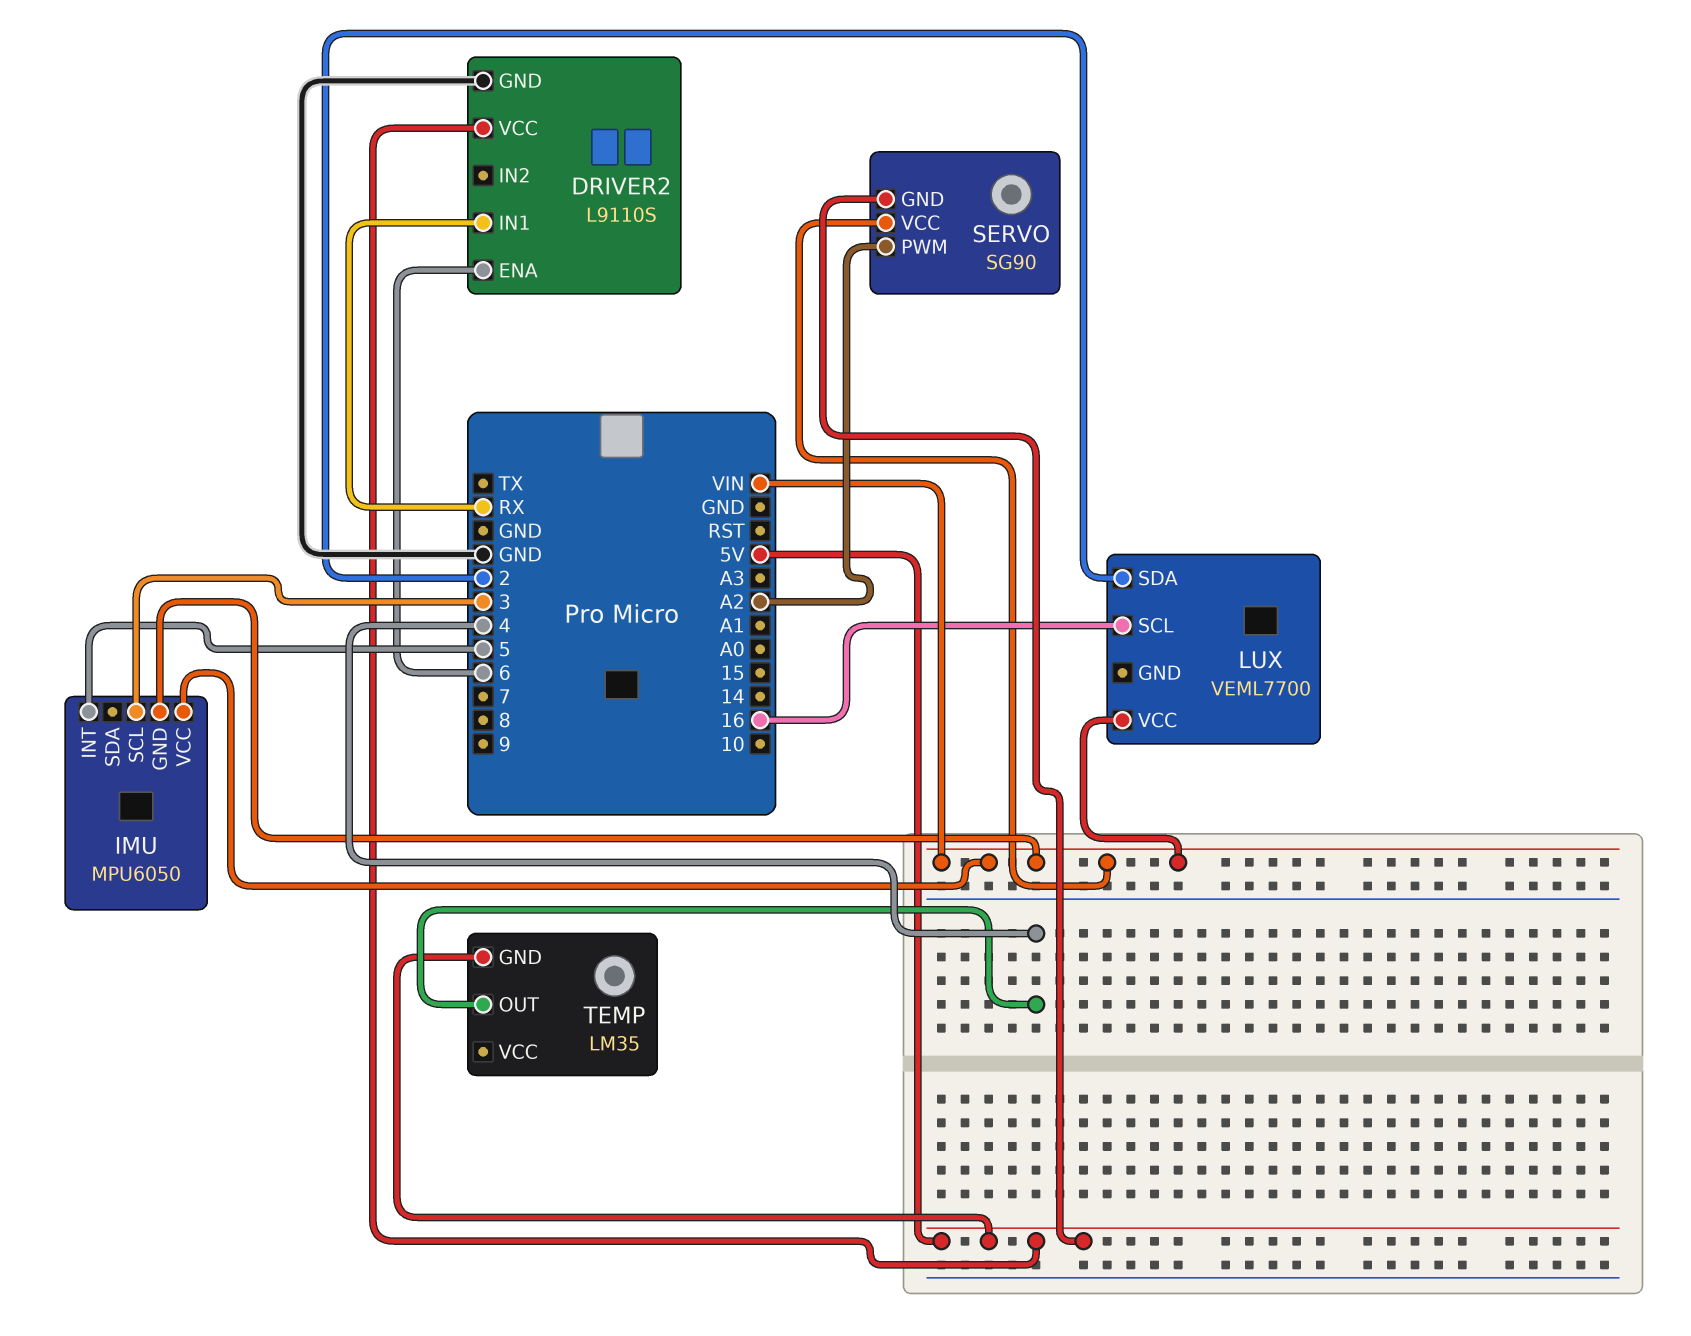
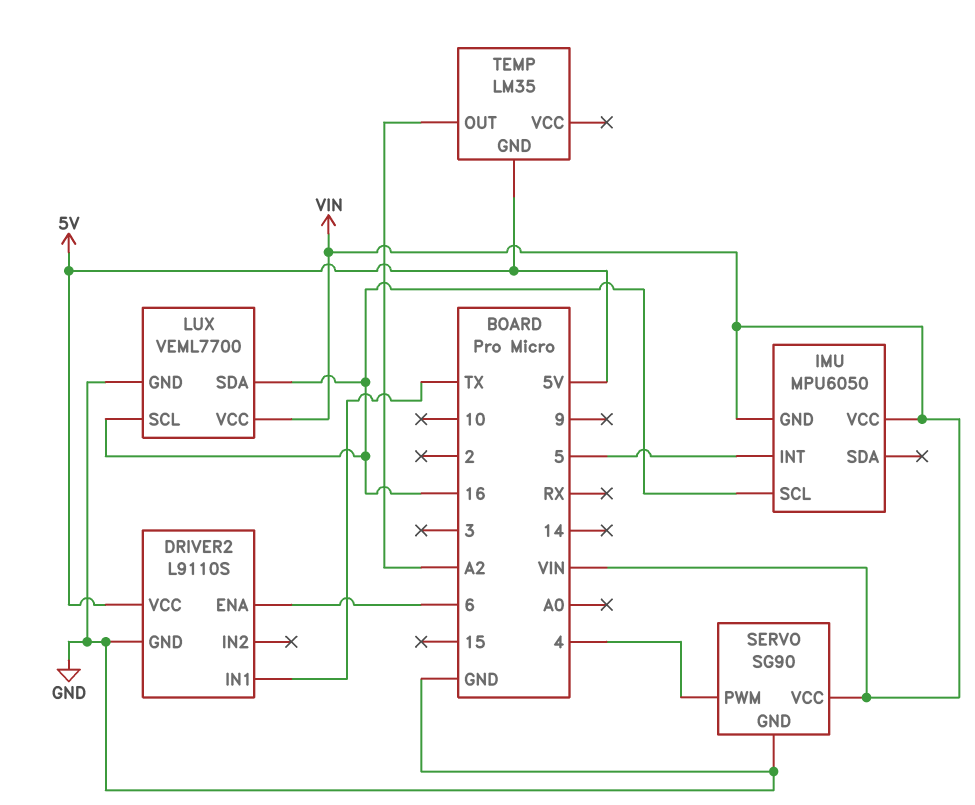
DRIVER2 pin IN1: RX -> TX
IMU pin SCL: 3 -> 16
LUX pin GND: none -> GND
LUX pin SDA: 2 -> 16
SERVO pin GND: 5V -> GND
SERVO pin PWM: A2 -> 4
TEMP pin OUT: 4 -> A2

